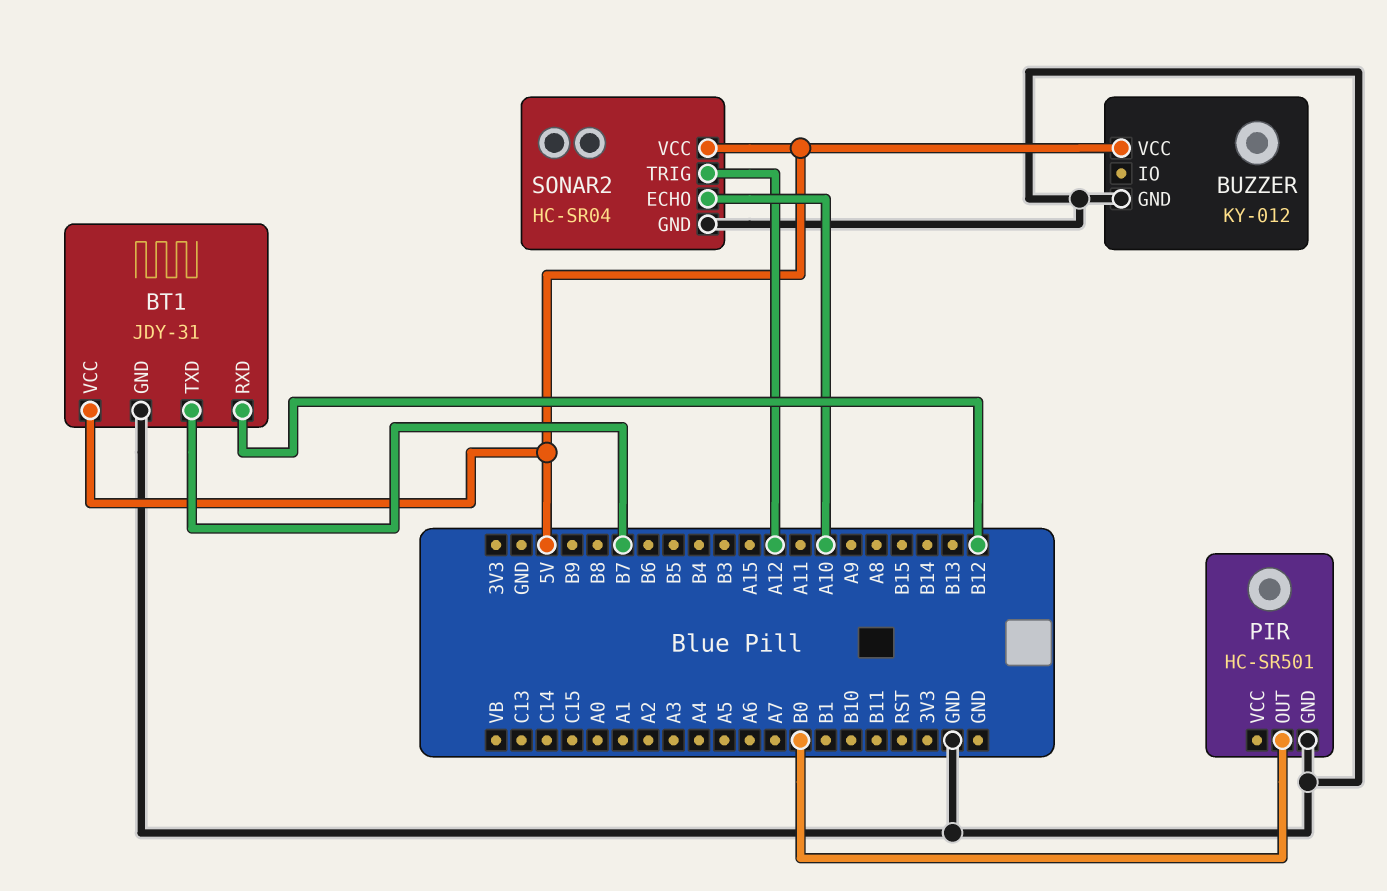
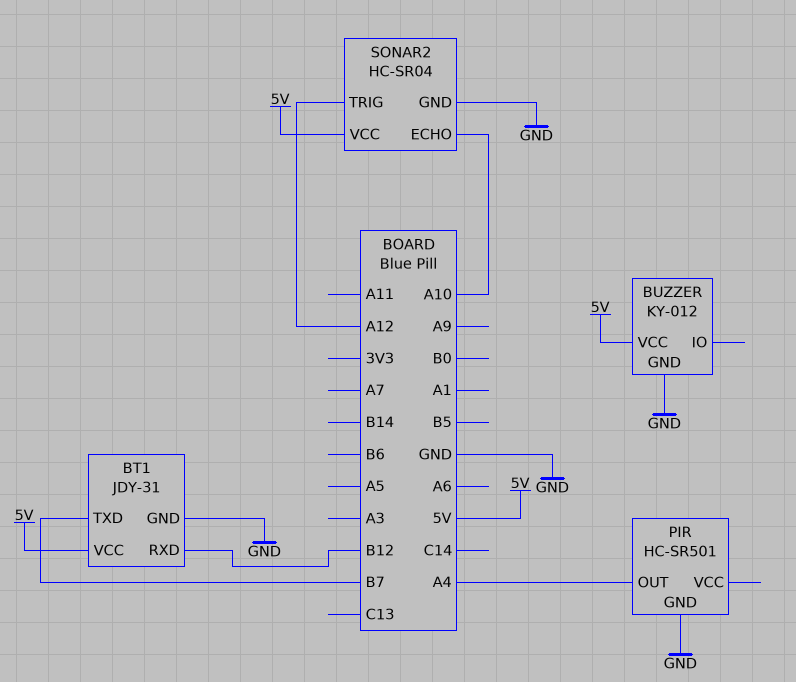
PIR pin OUT: B0 -> A4

